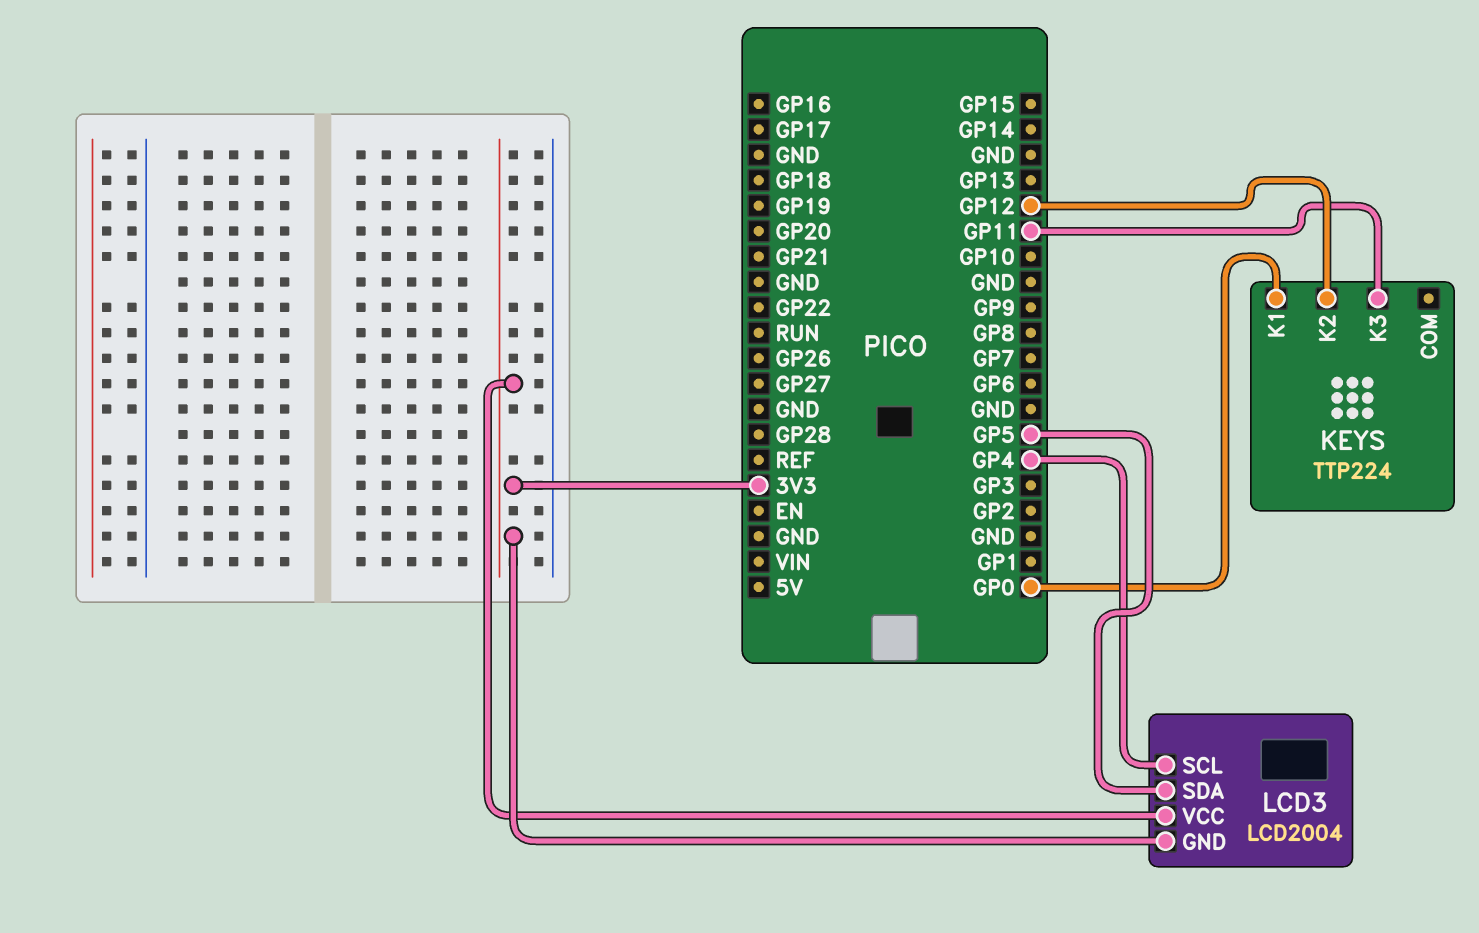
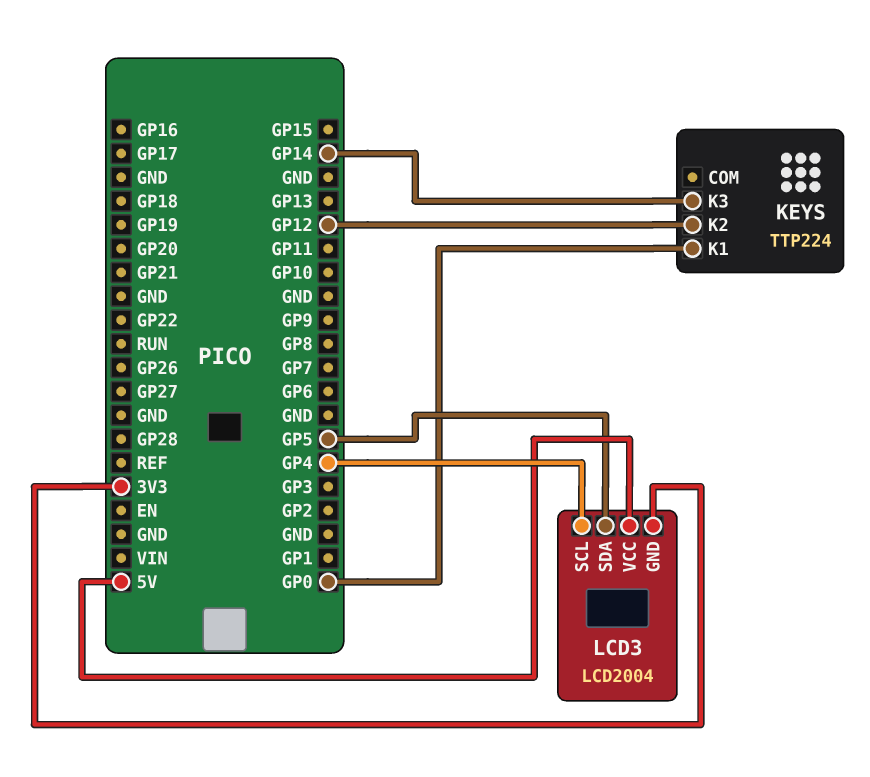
KEYS pin K3: GP11 -> GP14
LCD3 pin VCC: 3V3 -> 5V

